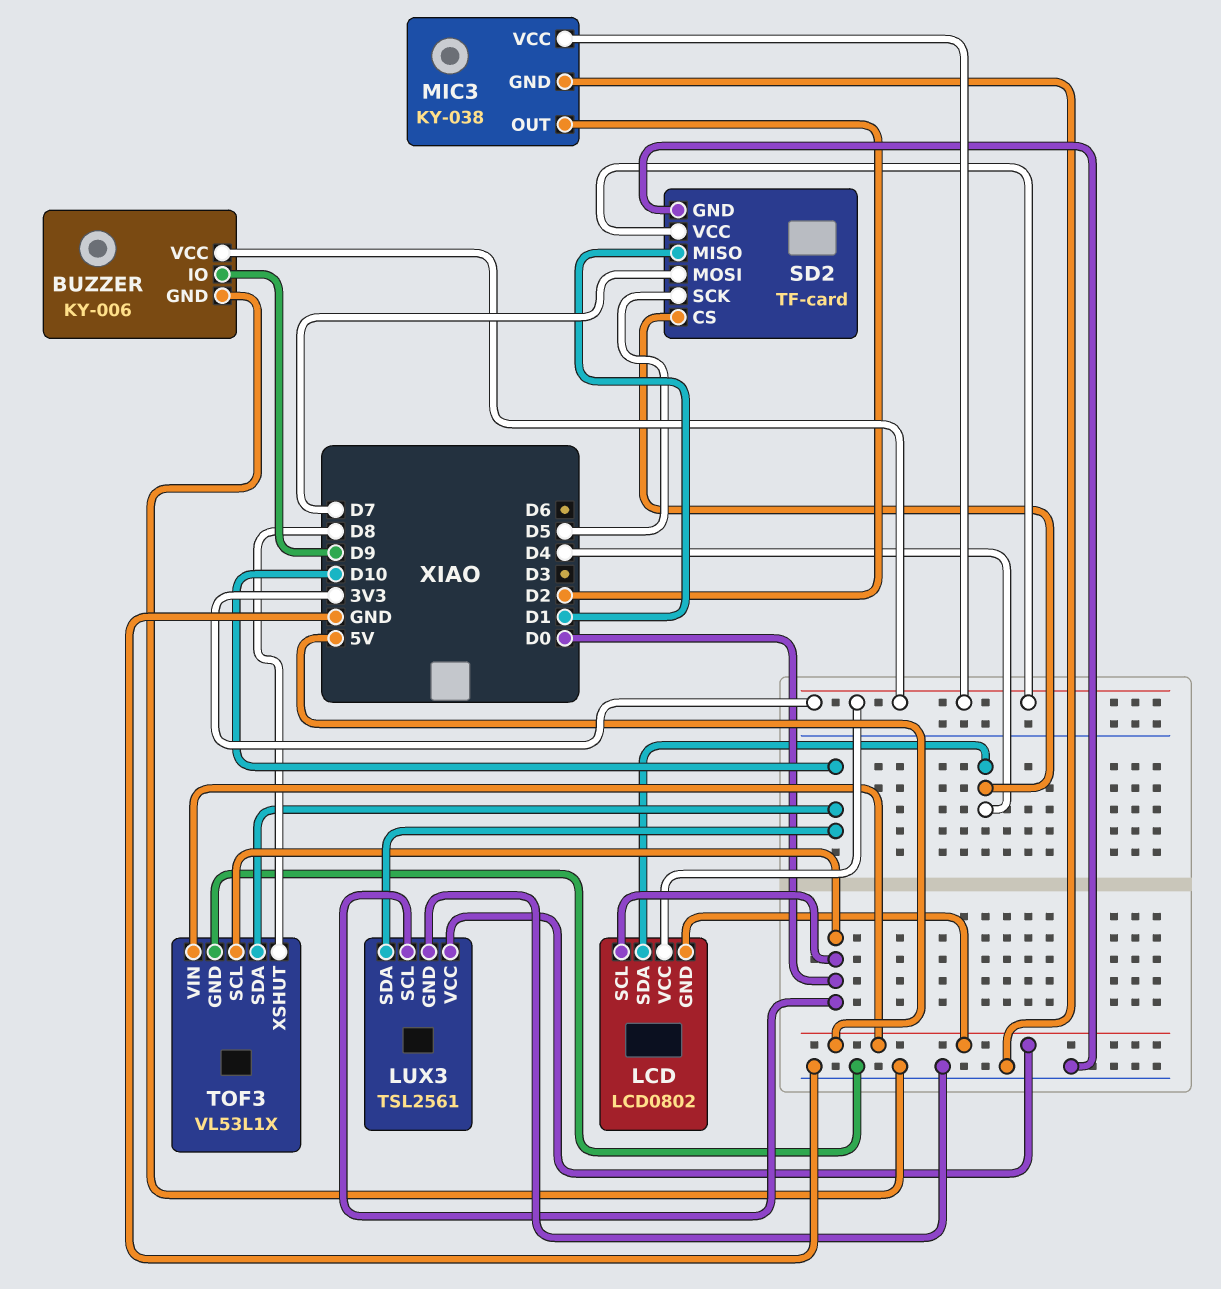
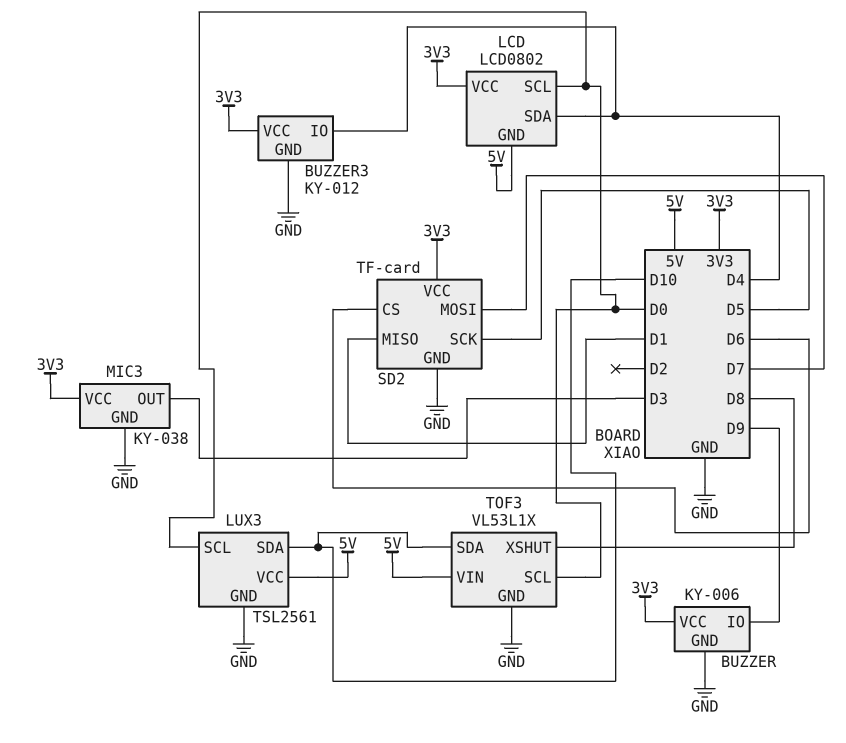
BUZZER3: none -> KY-012
BUZZER3 pin GND: none -> GND
BUZZER3 pin IO: none -> D4
BUZZER3 pin VCC: none -> 3V3
MIC3 pin OUT: D2 -> D3
SD2 pin CS: D4 -> D6

